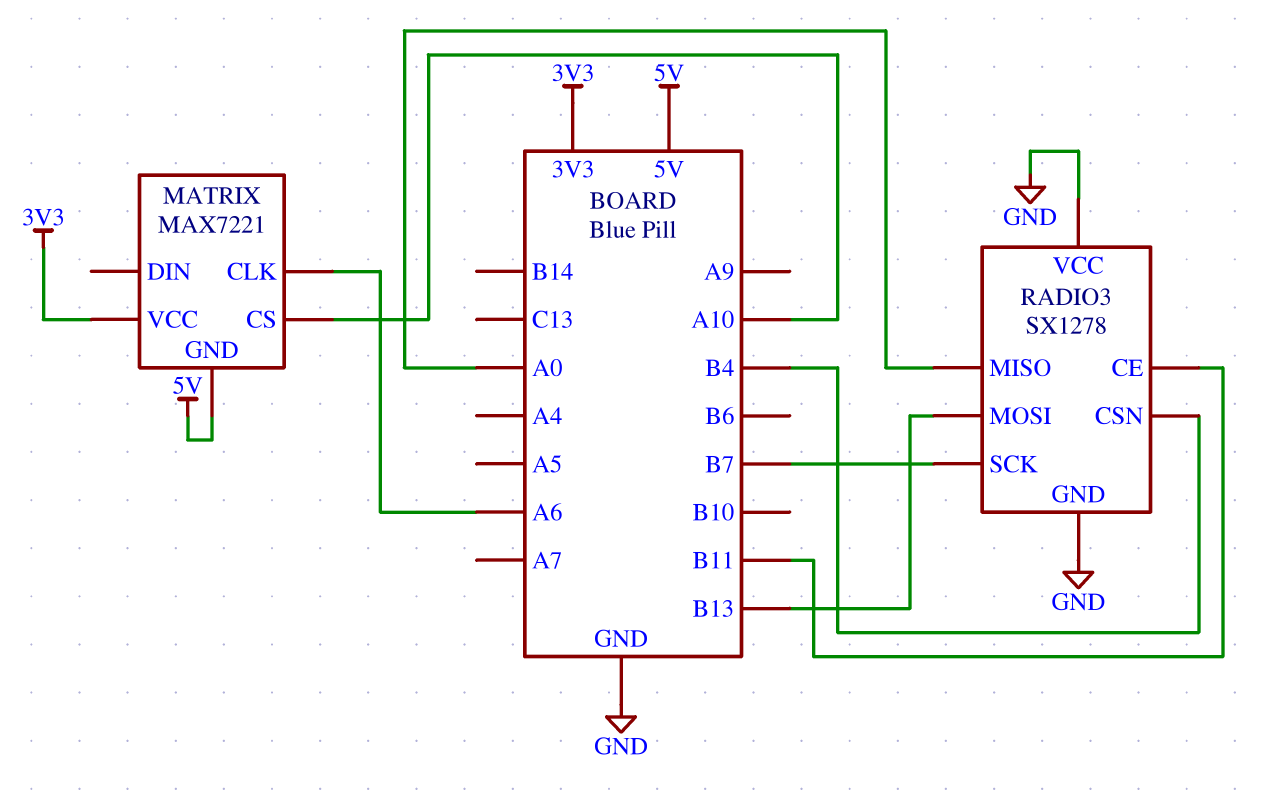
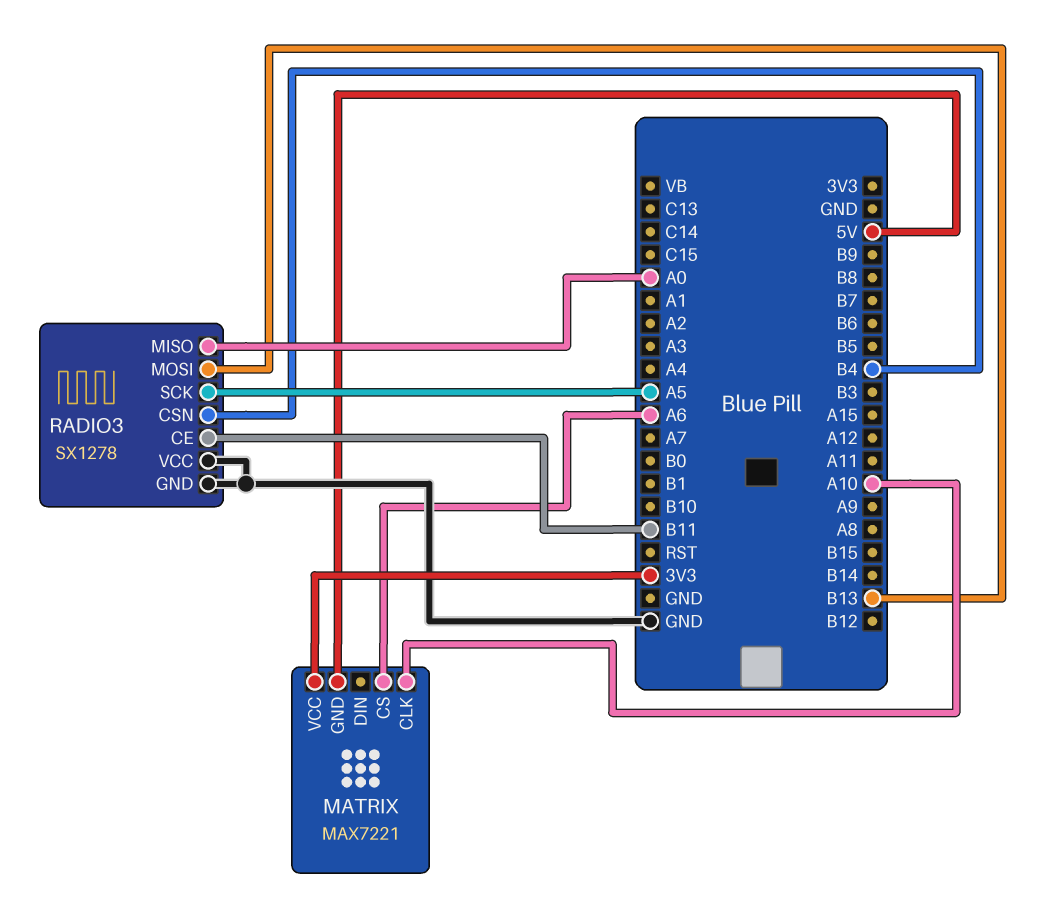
MATRIX pin CLK: A6 -> A10
MATRIX pin CS: A10 -> A6
RADIO3 pin SCK: B7 -> A5

